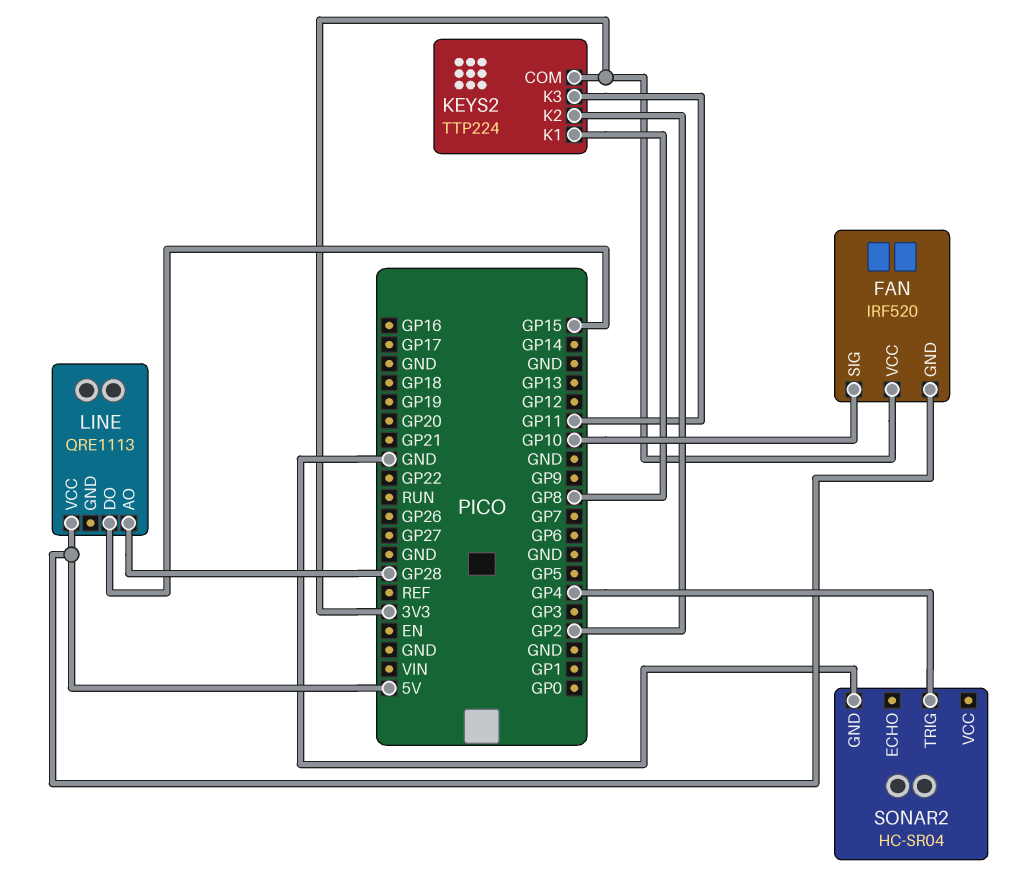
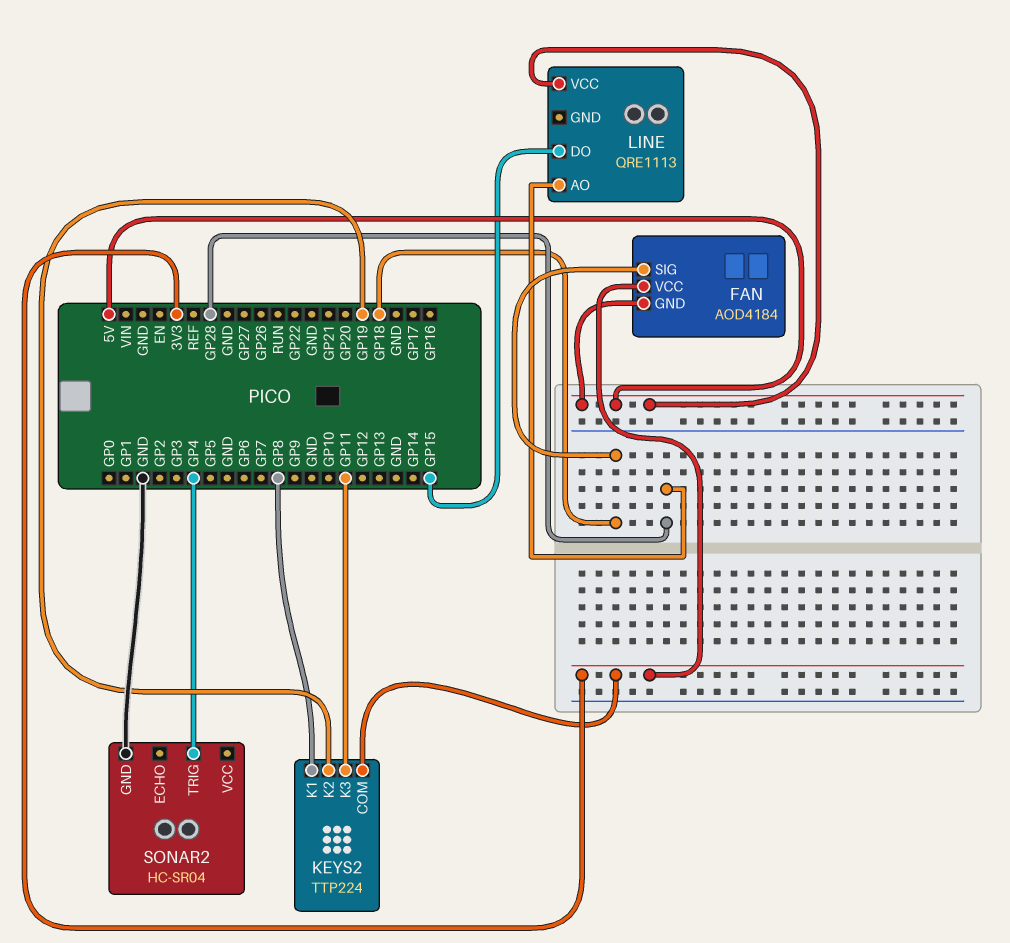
FAN: IRF520 -> AOD4184
FAN pin SIG: GP10 -> GP18
KEYS2 pin K2: GP2 -> GP19

